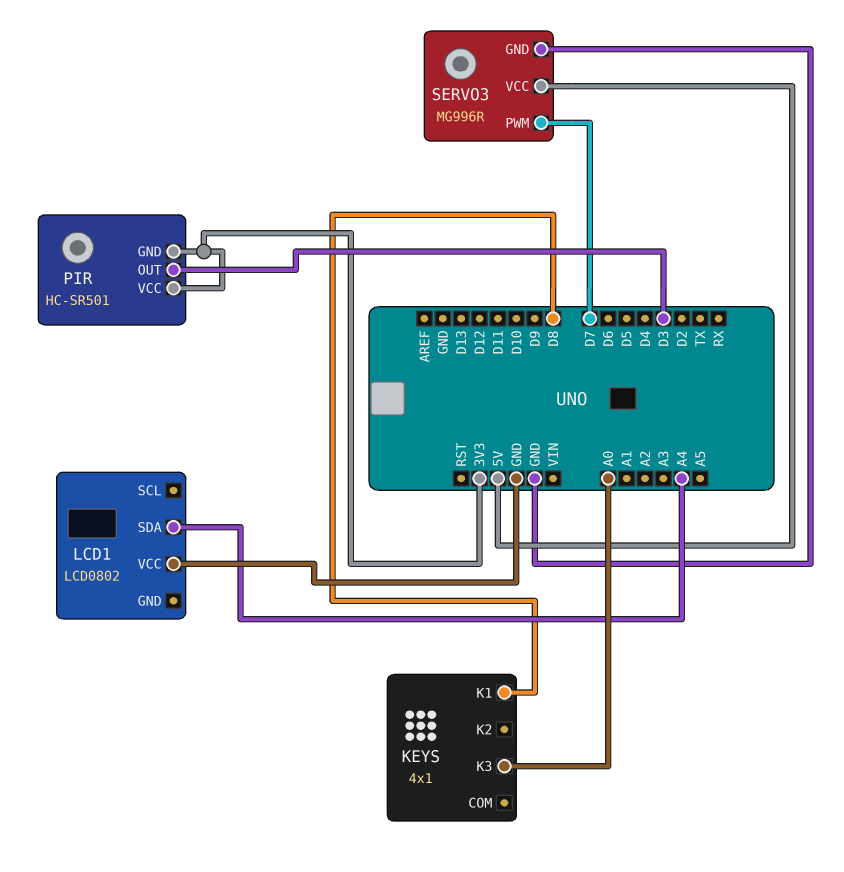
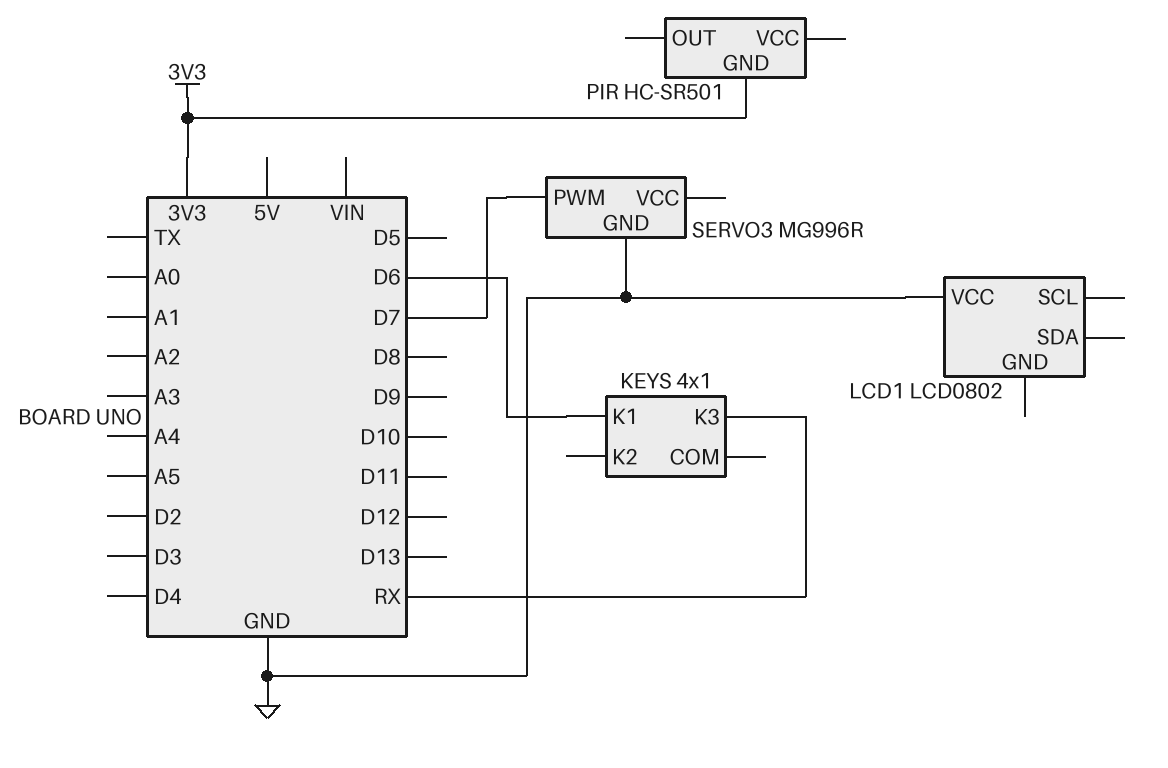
KEYS pin K1: D8 -> D6
KEYS pin K3: A0 -> RX
LCD1 pin SDA: A4 -> none
PIR pin OUT: D3 -> none
PIR pin VCC: 3V3 -> none
SERVO3 pin VCC: 5V -> none

